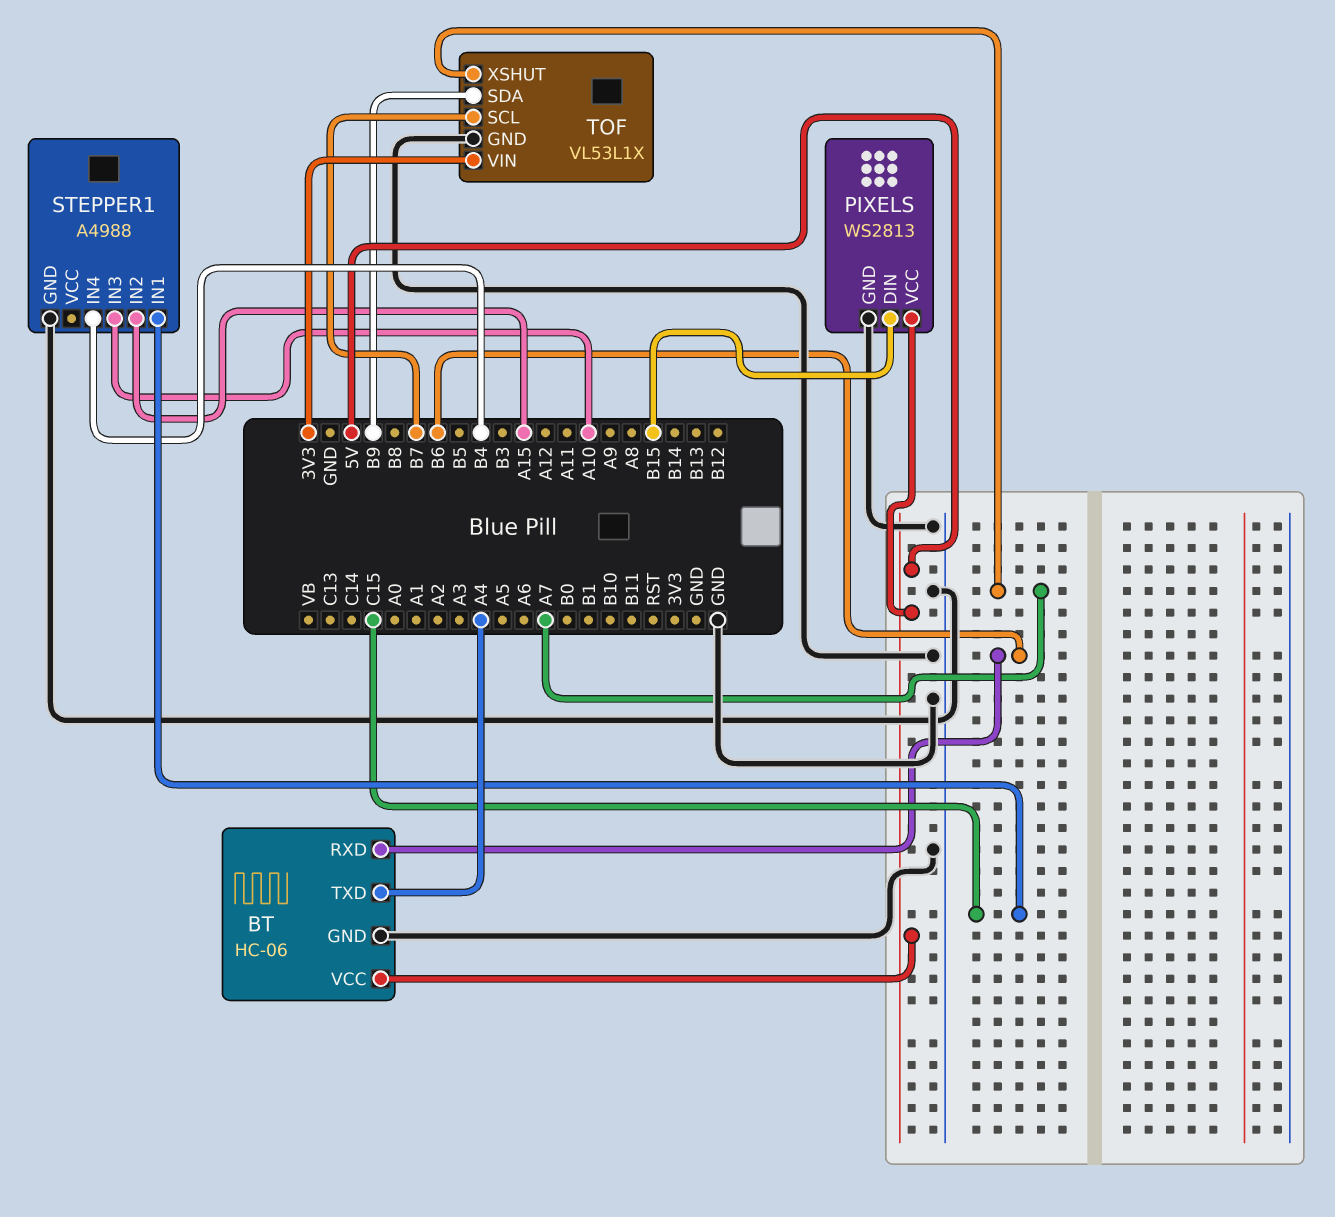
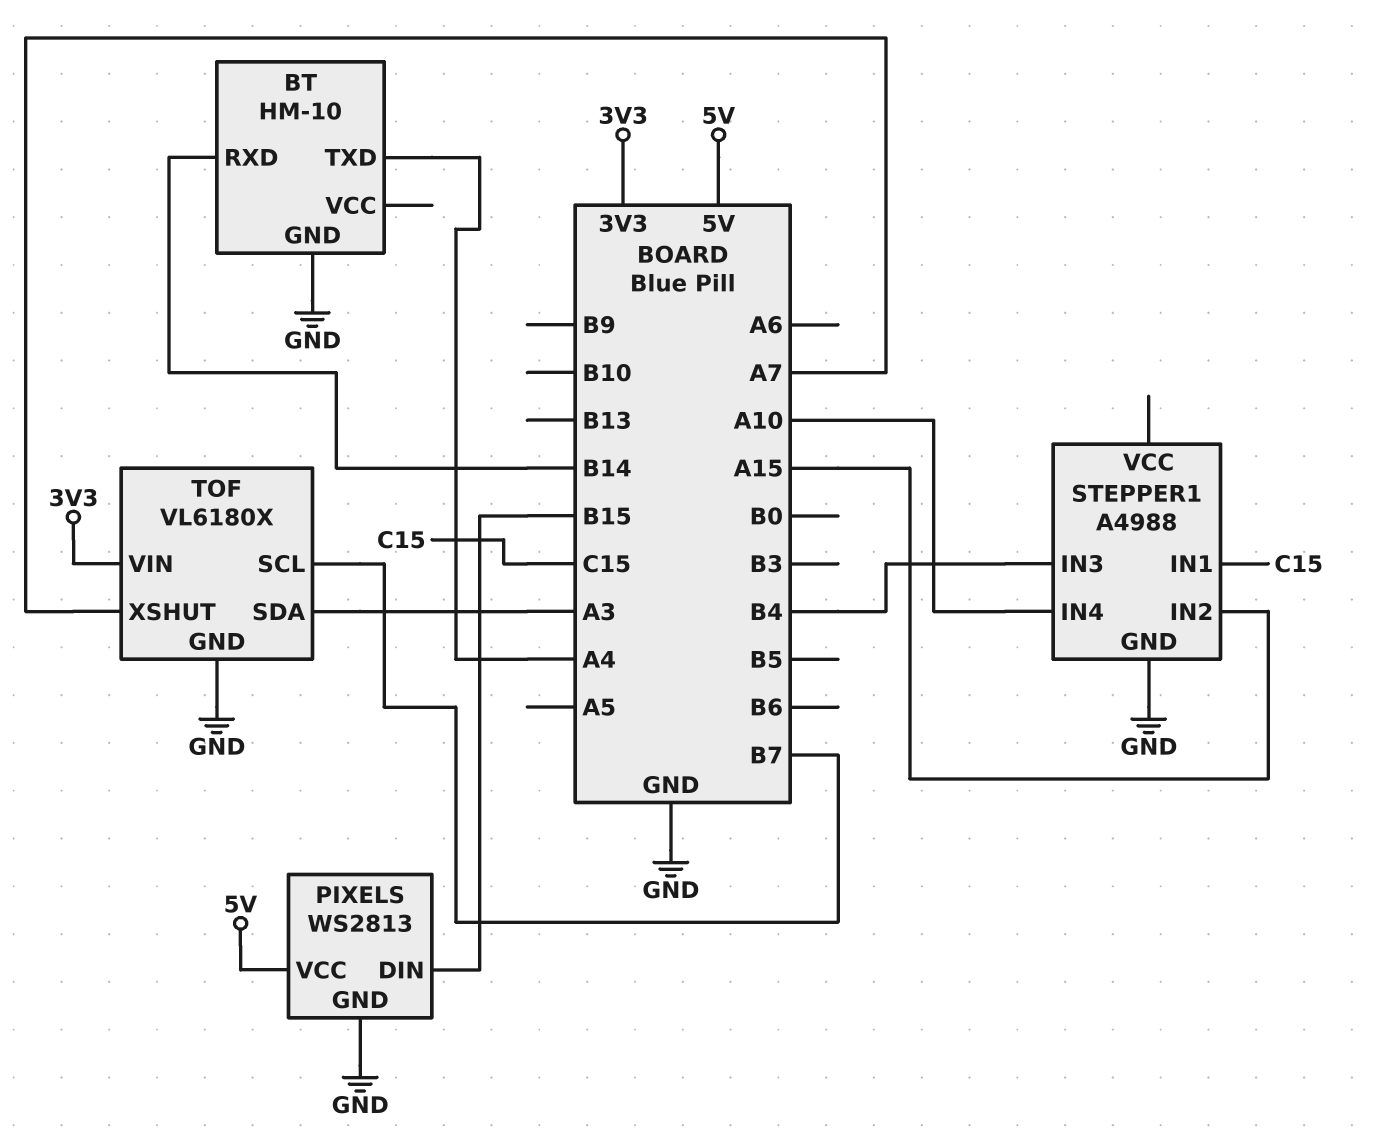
BT: HC-06 -> HM-10
BT pin RXD: B6 -> B14
BT pin VCC: 5V -> none
STEPPER1 pin IN3: A10 -> B4
STEPPER1 pin IN4: B4 -> A10
TOF: VL53L1X -> VL6180X
TOF pin SDA: B9 -> A3

